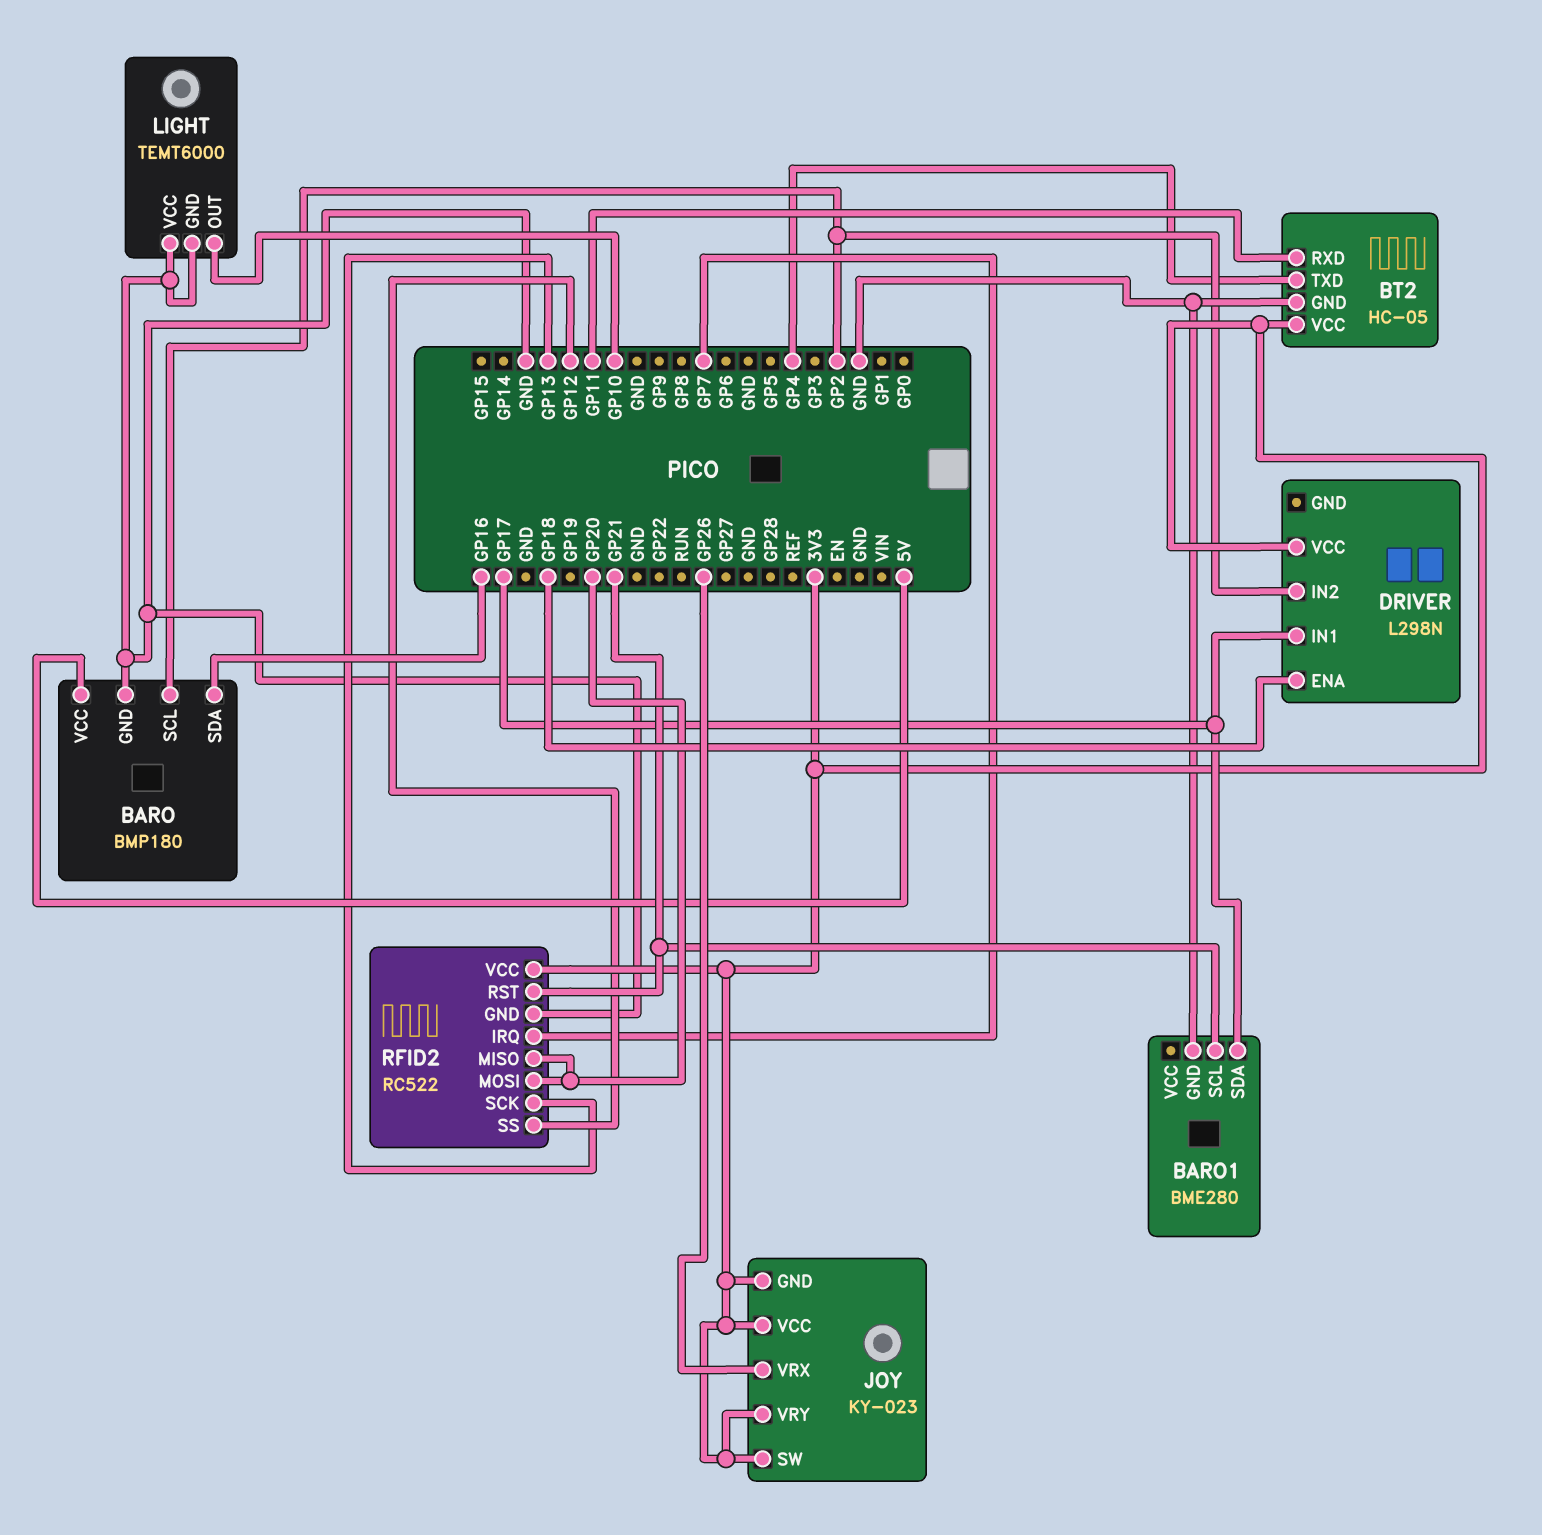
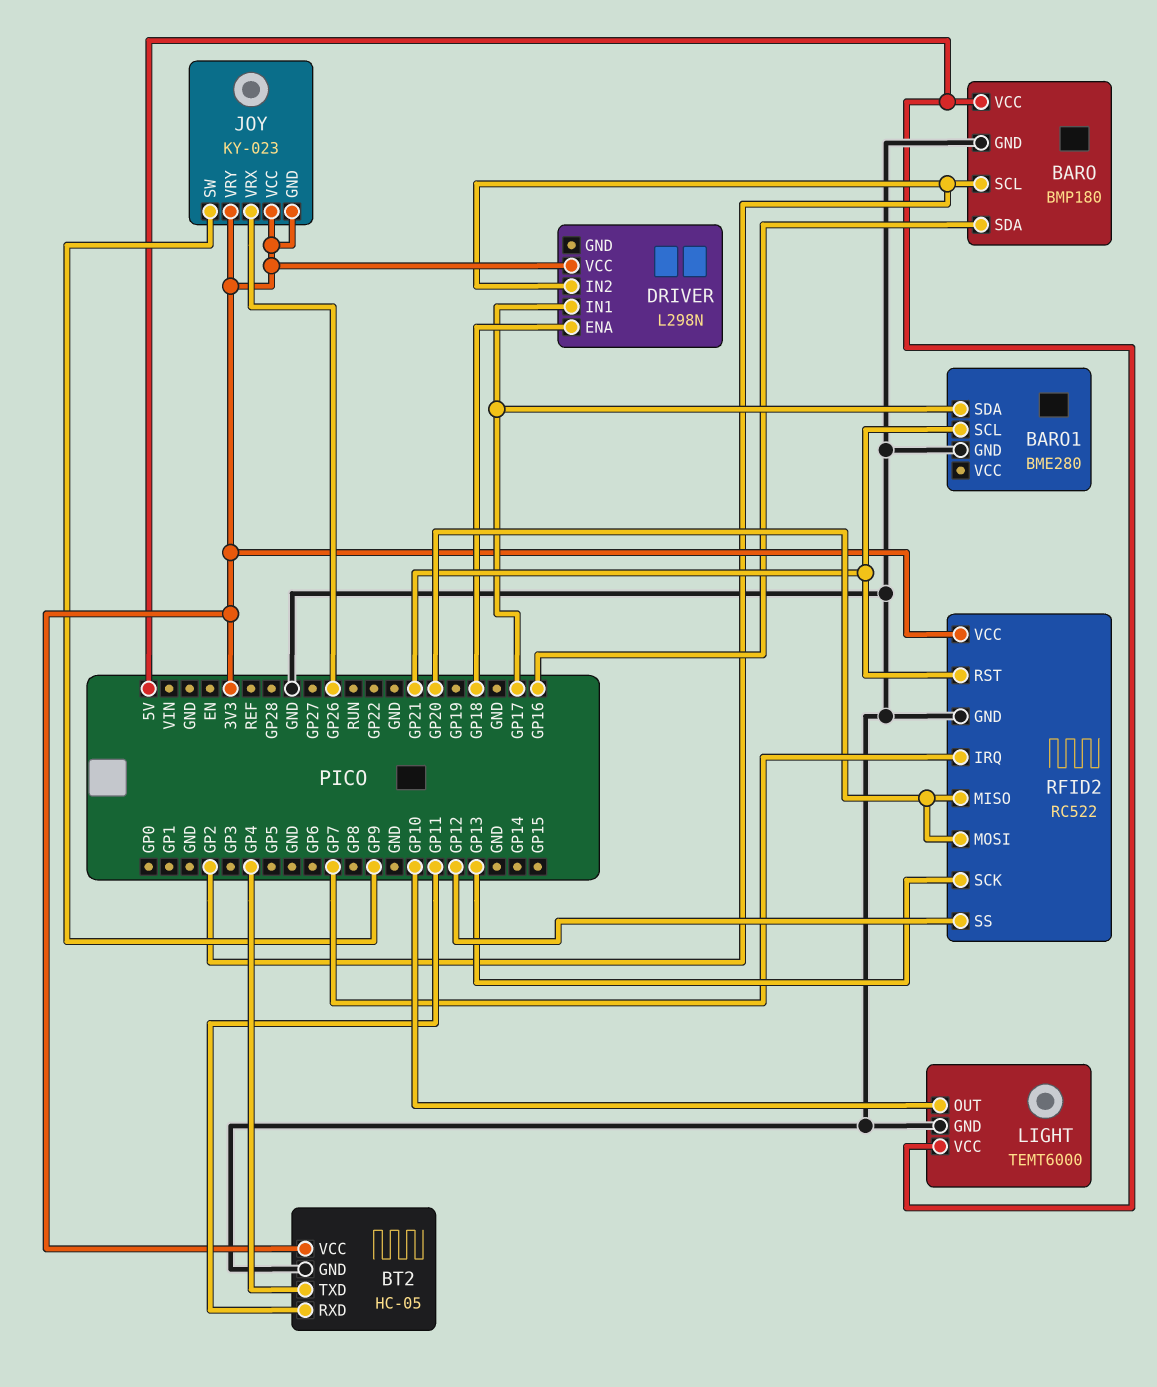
JOY pin SW: 3V3 -> GP9
LIGHT pin VCC: GND -> 5V

